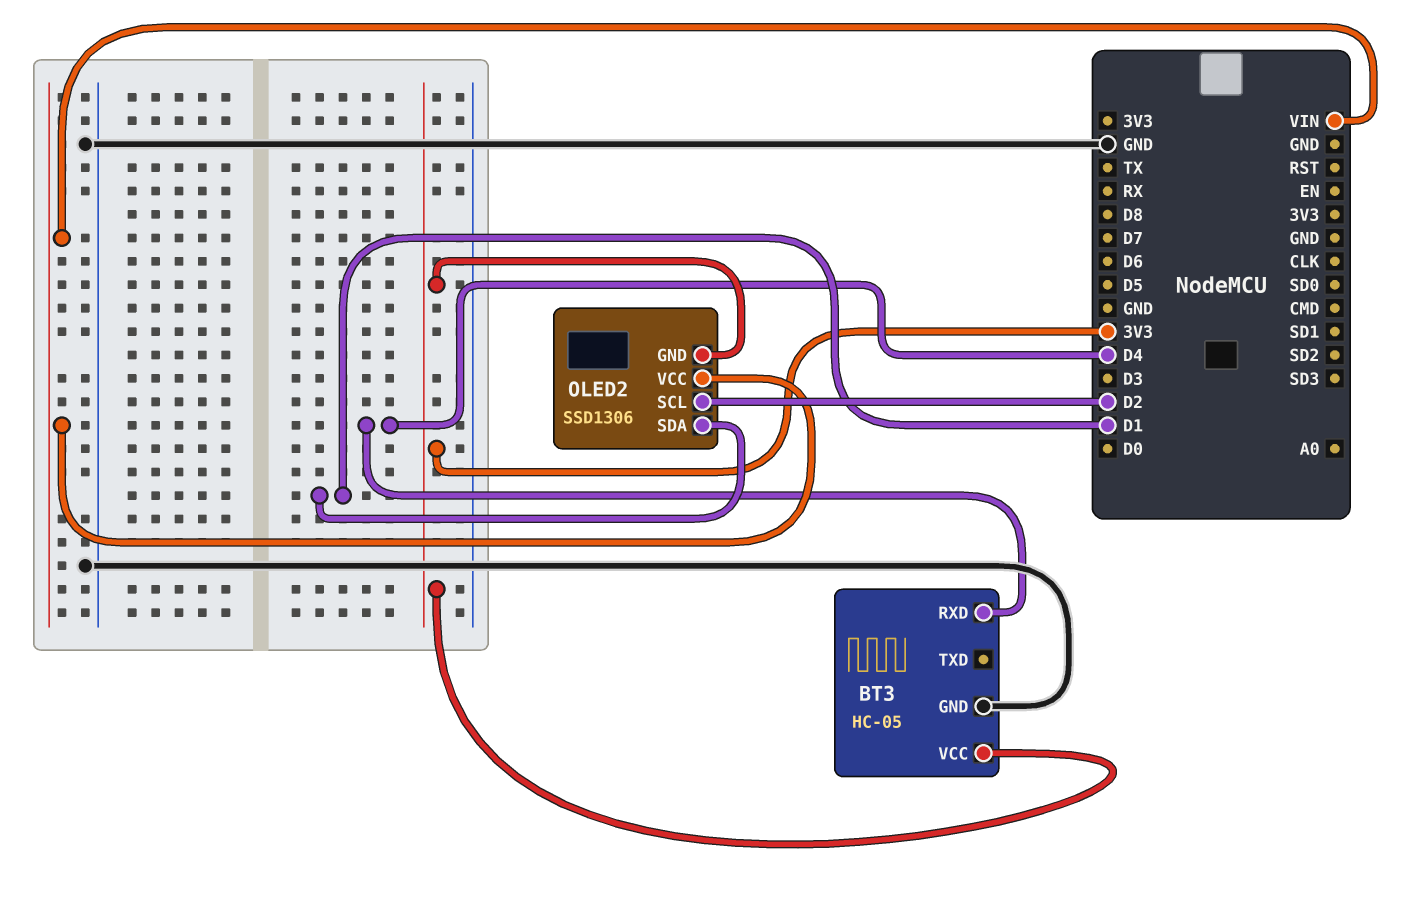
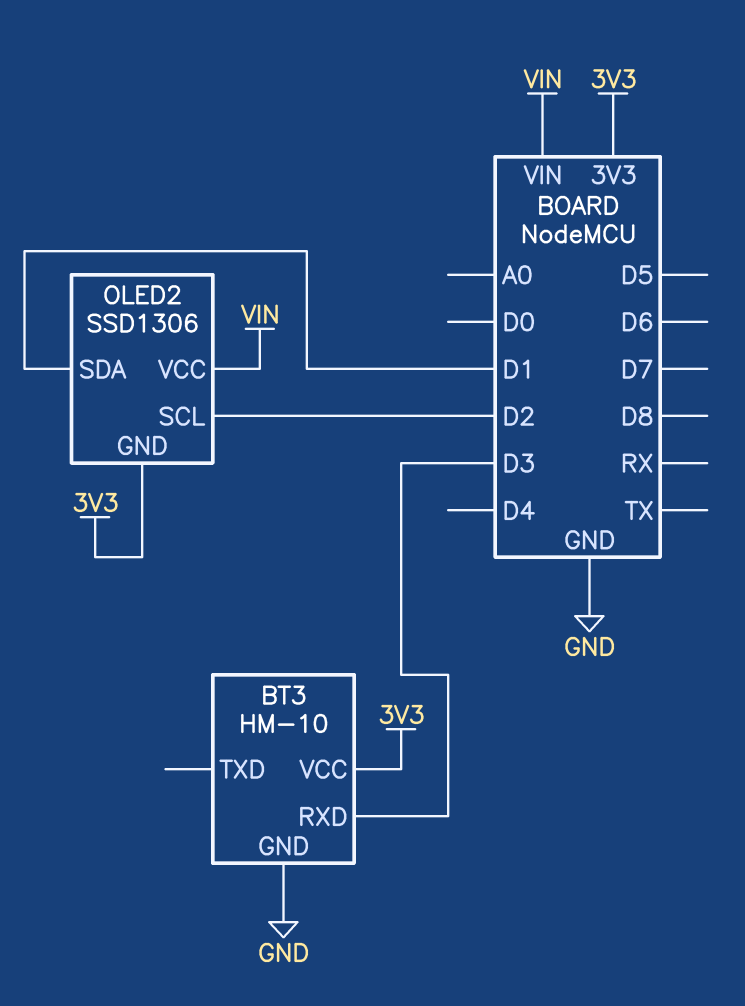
BT3: HC-05 -> HM-10
BT3 pin RXD: D4 -> D3

